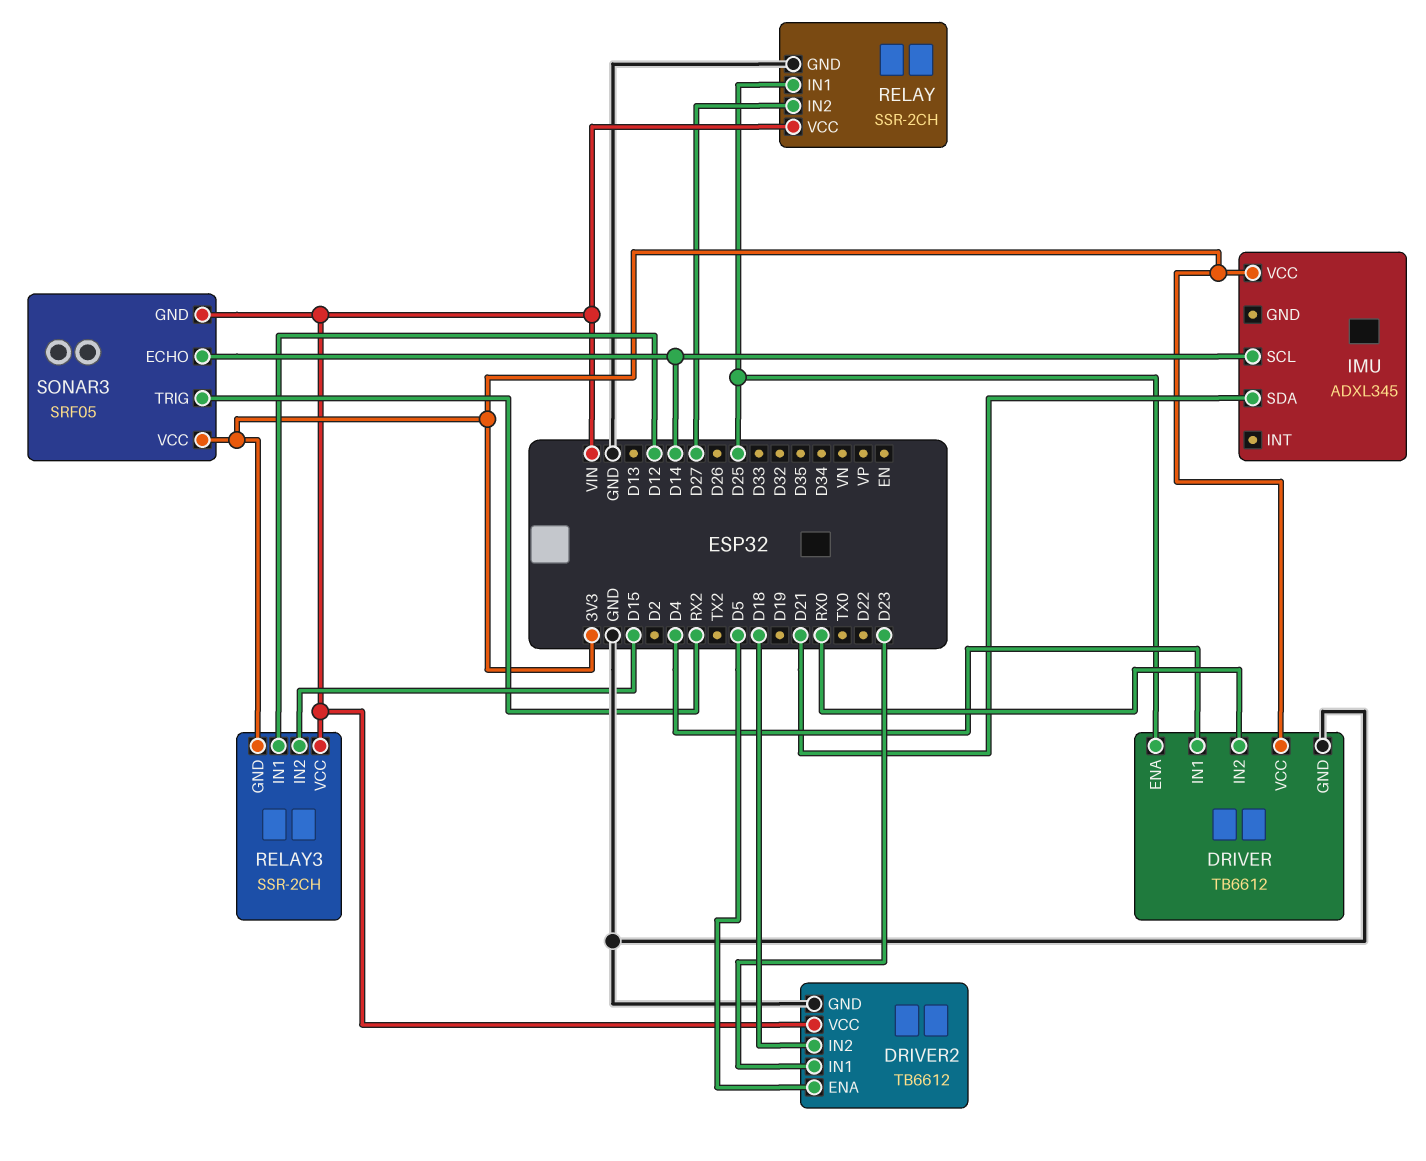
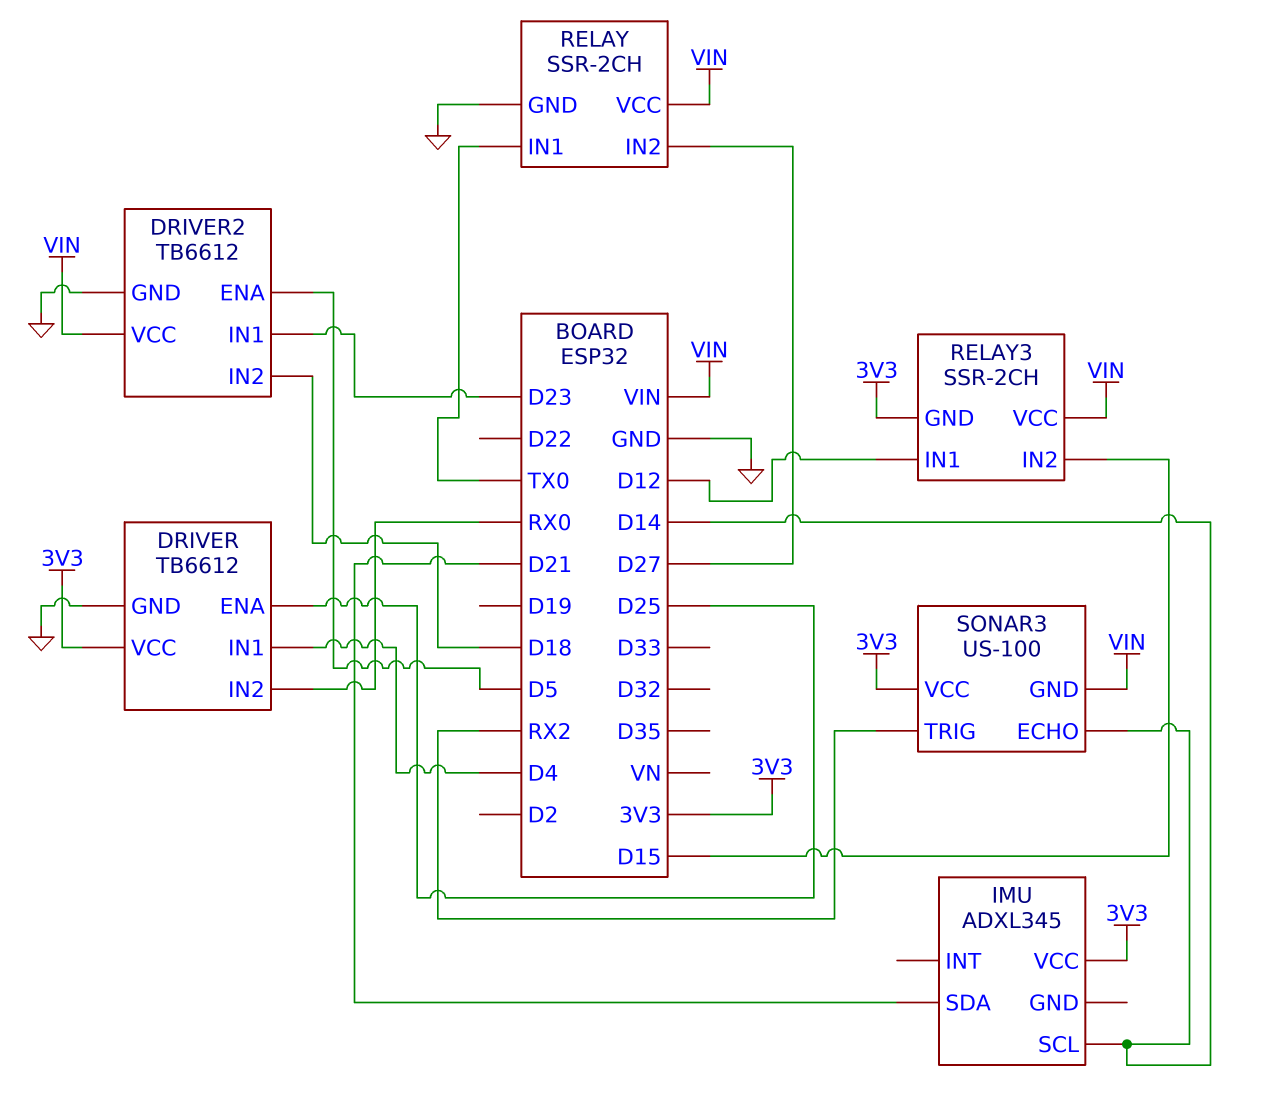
RELAY pin IN1: D25 -> TX0
SONAR3: SRF05 -> US-100

